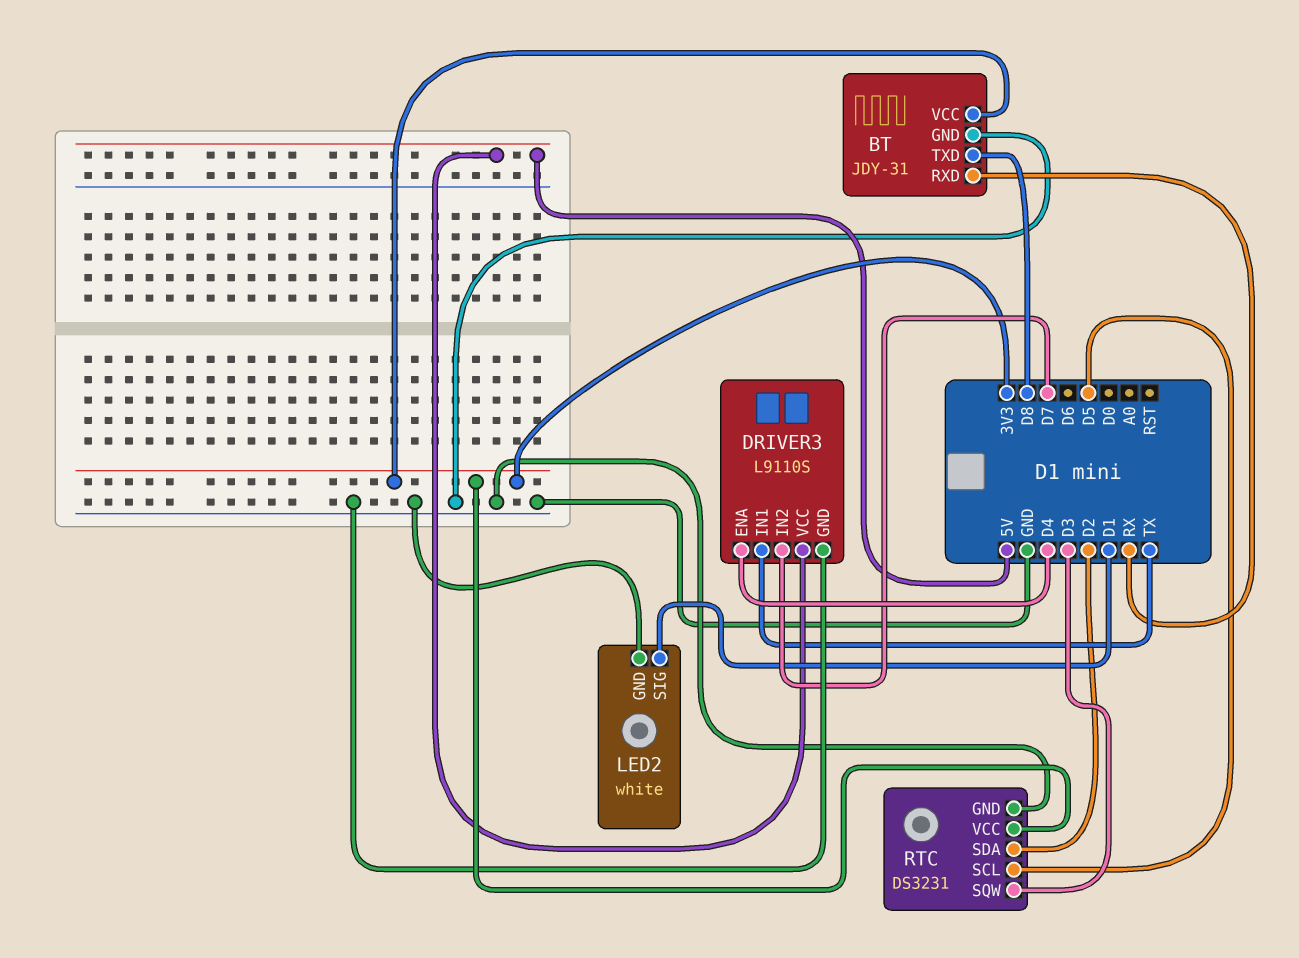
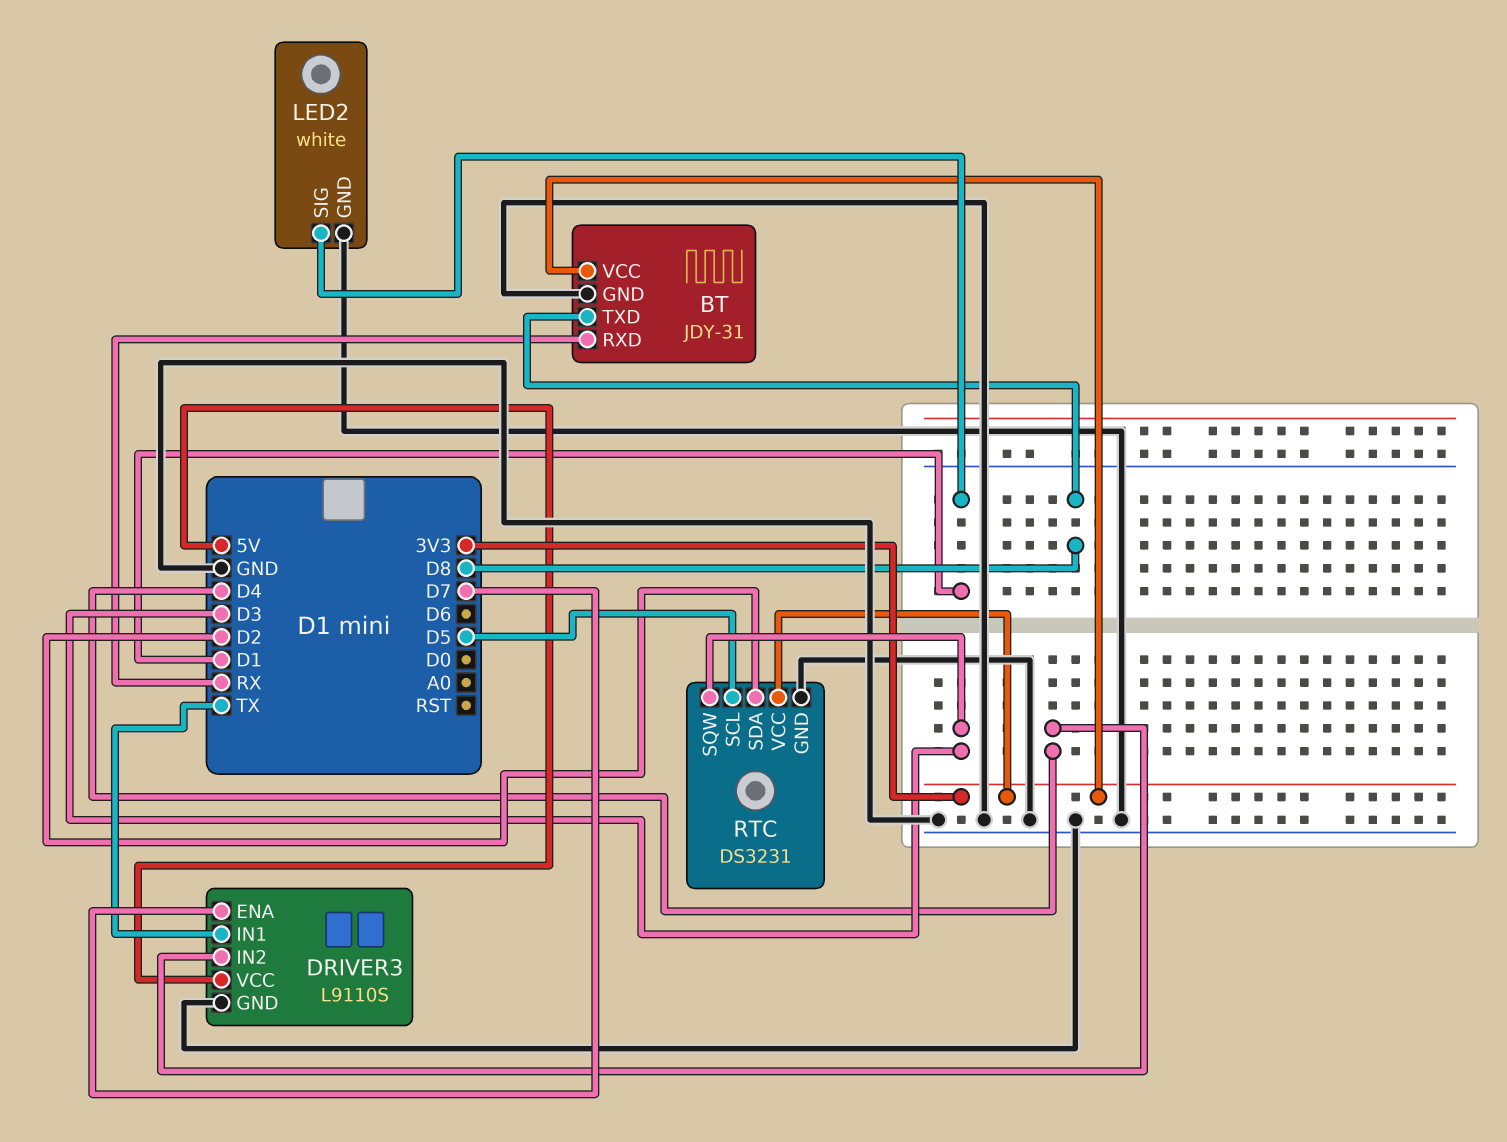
DRIVER3 pin ENA: D4 -> D7
DRIVER3 pin IN2: D7 -> D4

